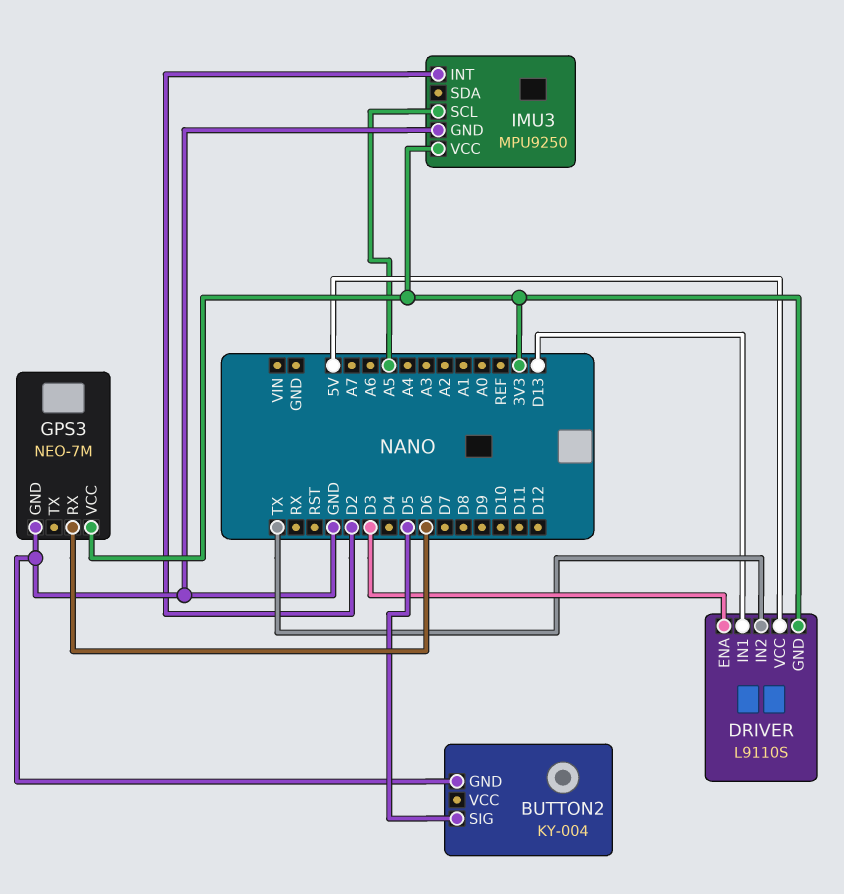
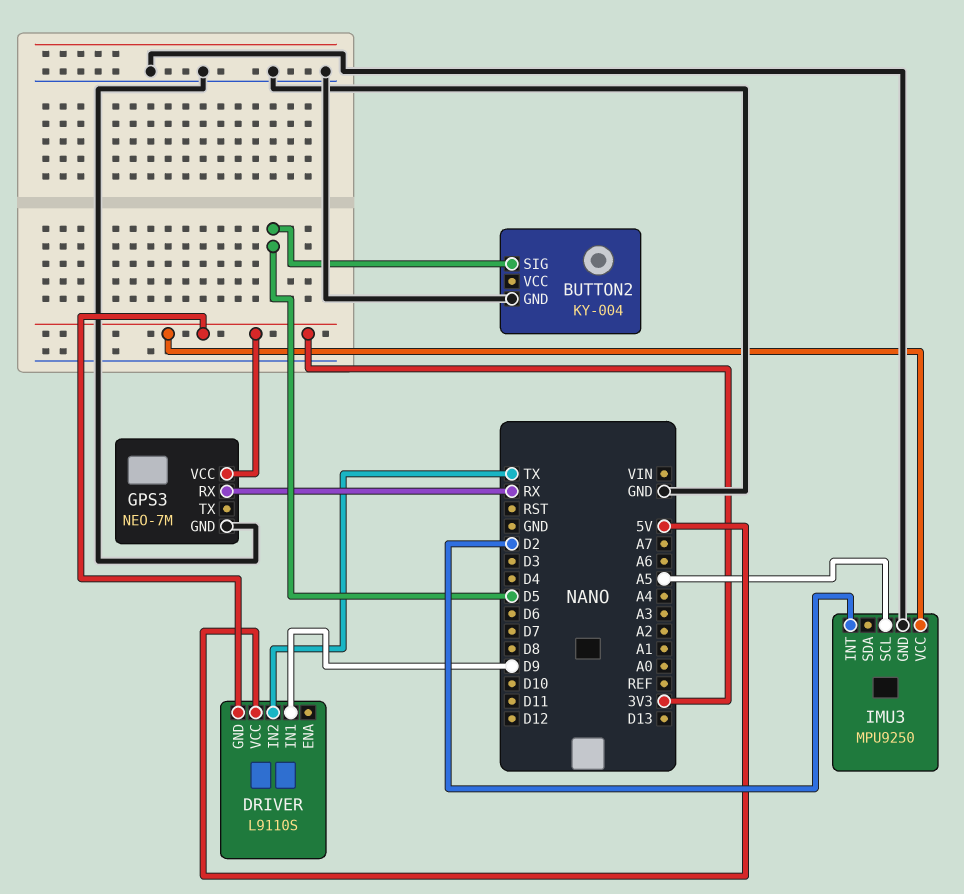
DRIVER pin ENA: D3 -> none
DRIVER pin IN1: D13 -> D9
GPS3 pin RX: D6 -> RX

